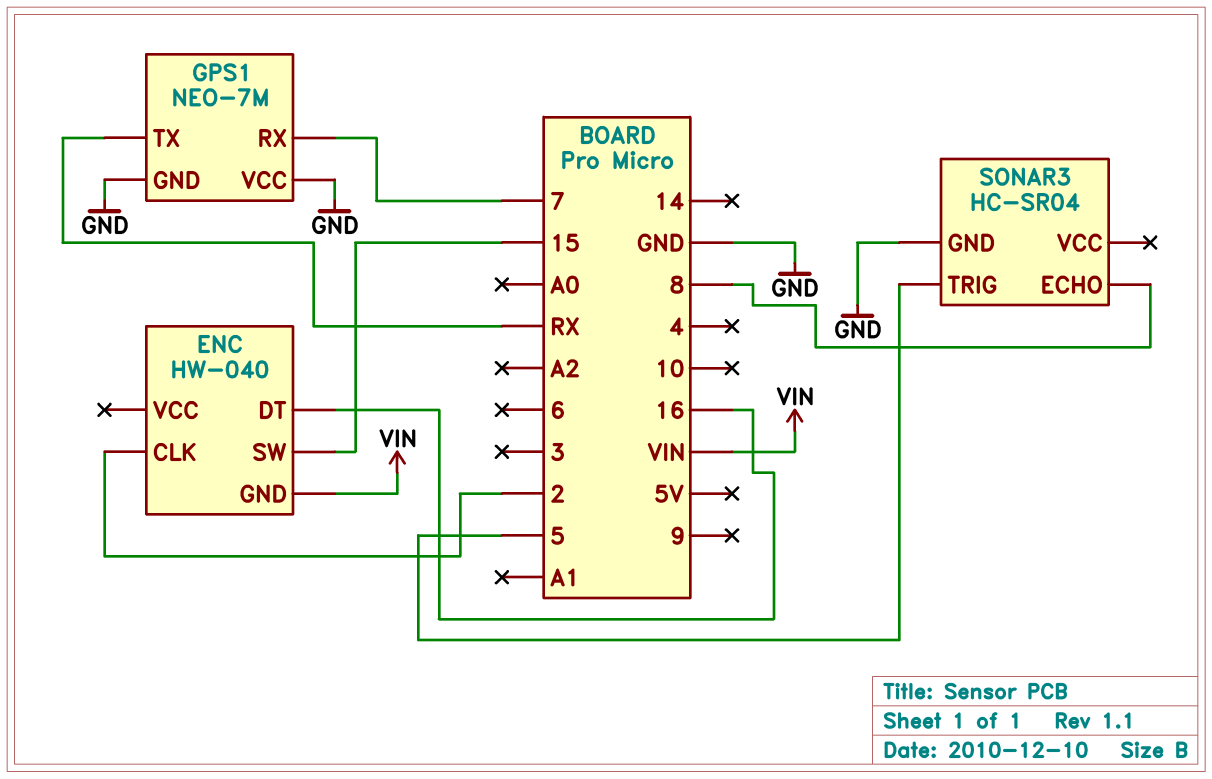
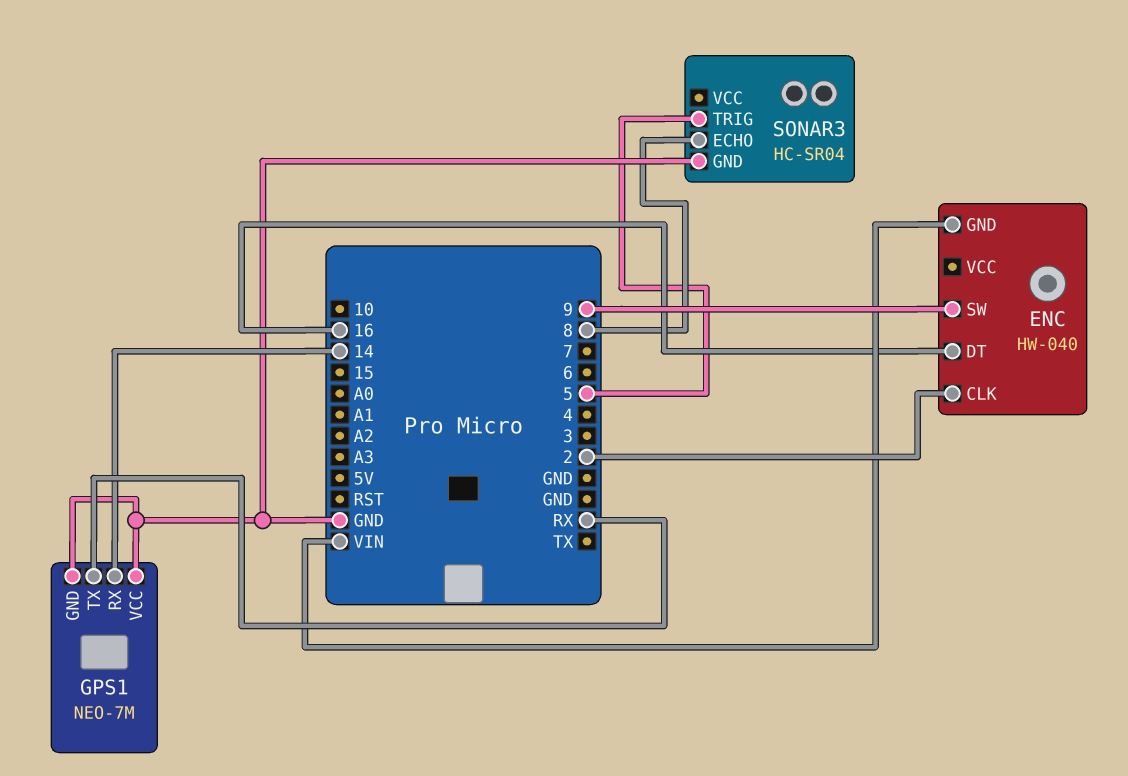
ENC pin SW: 15 -> 9
GPS1 pin RX: 7 -> 14

